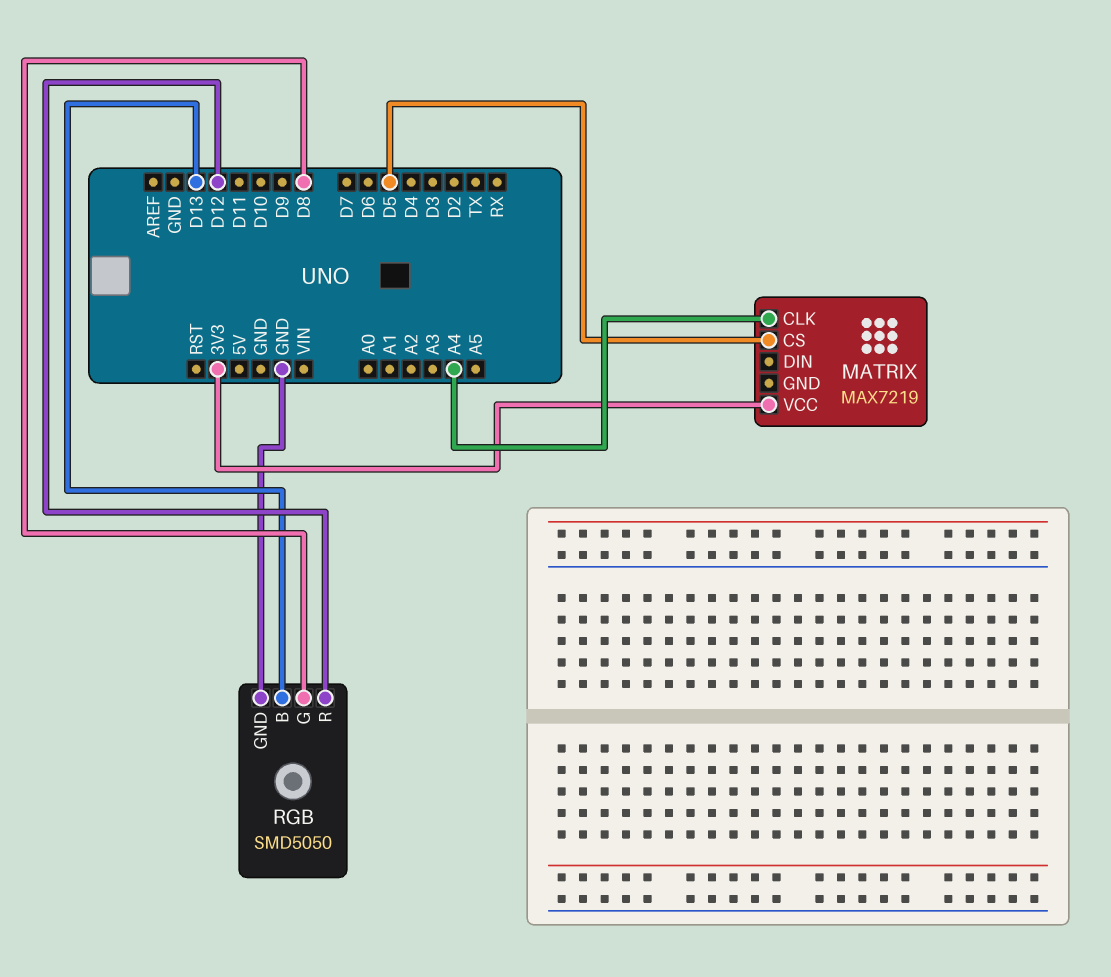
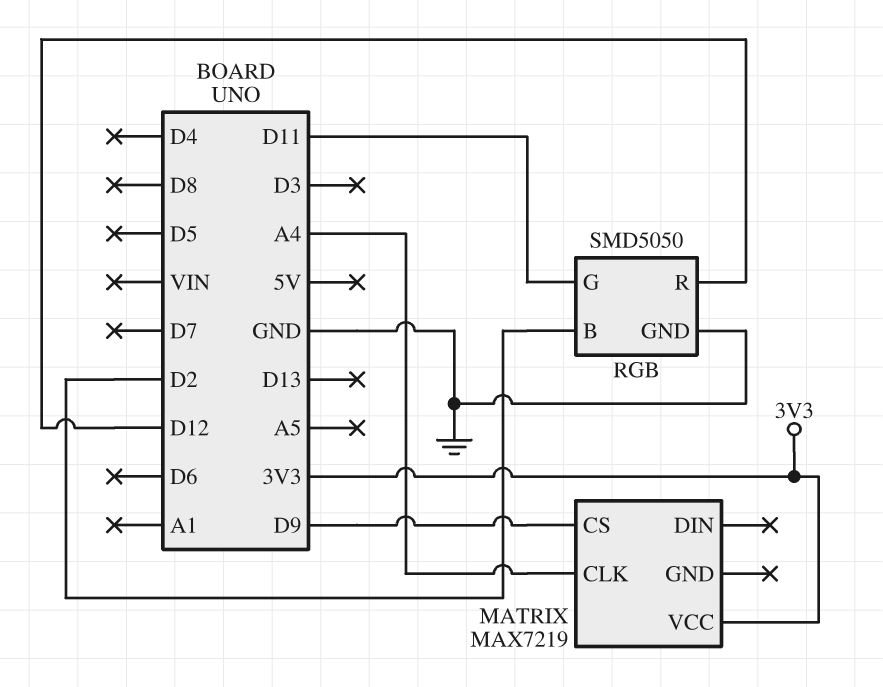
MATRIX pin CS: D5 -> D9
RGB pin B: D13 -> D2
RGB pin G: D8 -> D11

